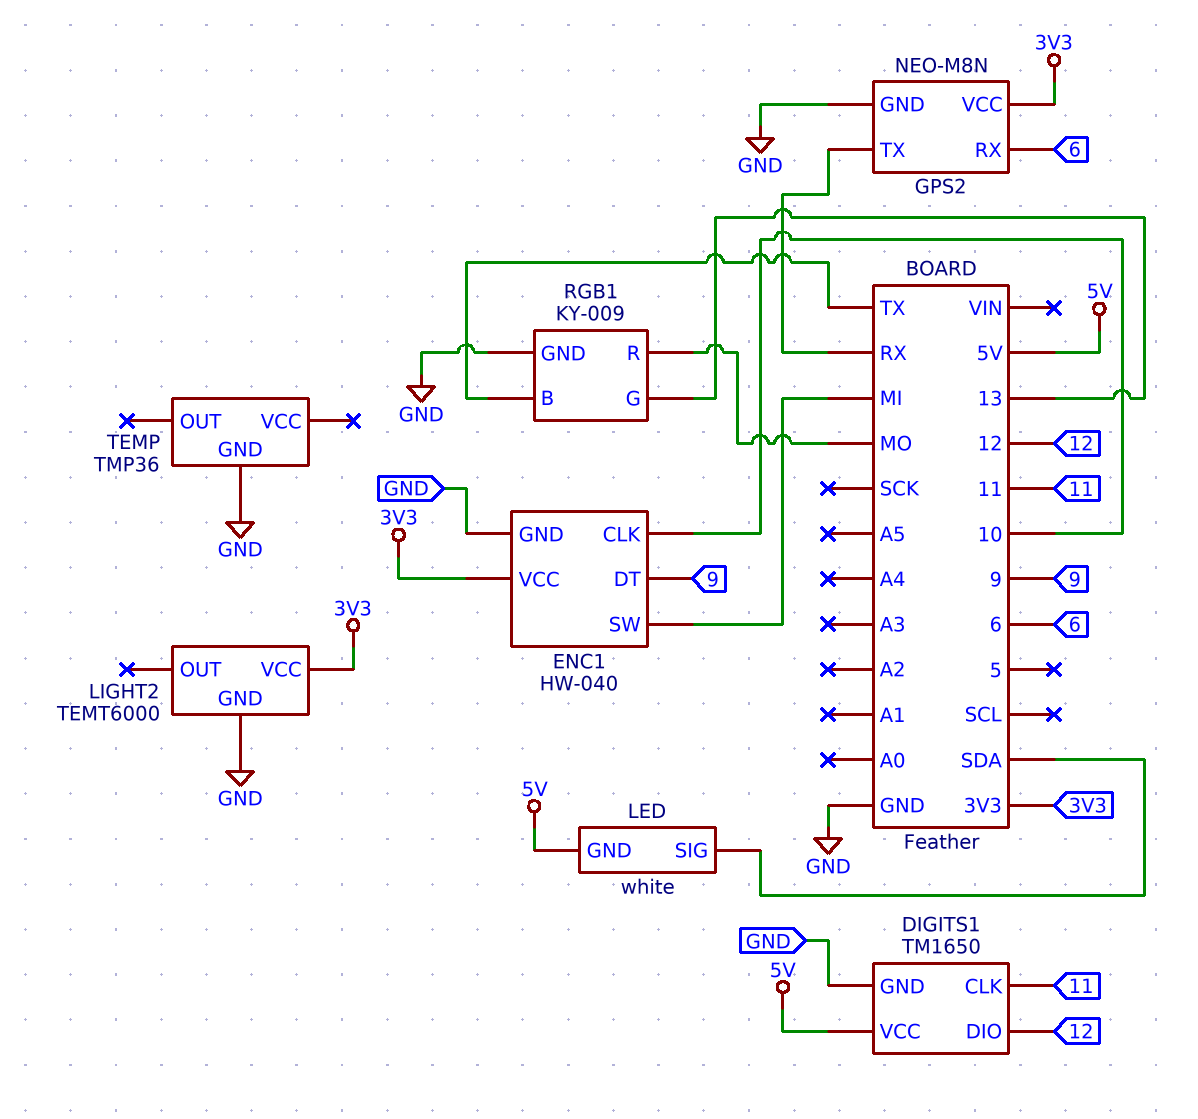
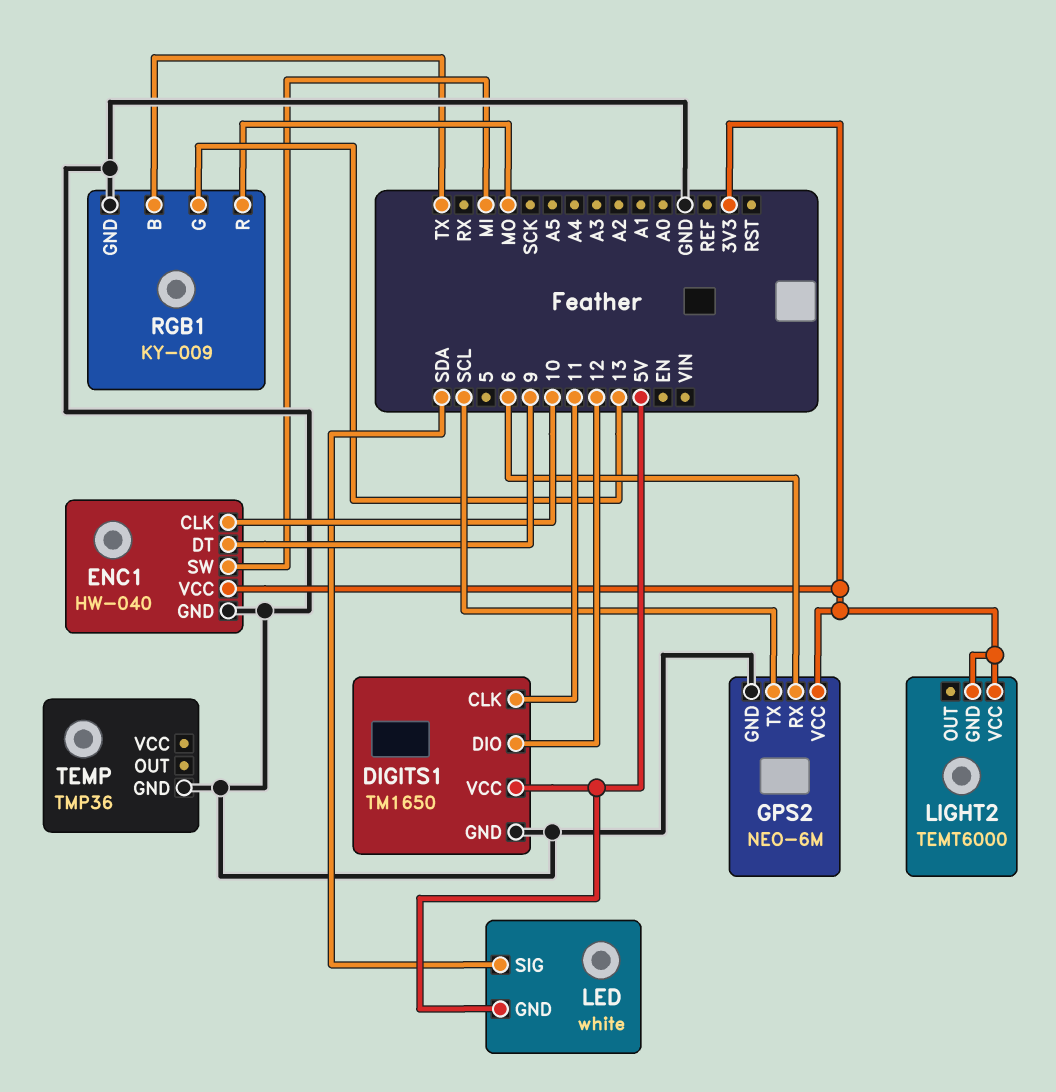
GPS2: NEO-M8N -> NEO-6M
GPS2 pin TX: RX -> SCL
LIGHT2 pin GND: GND -> 3V3

